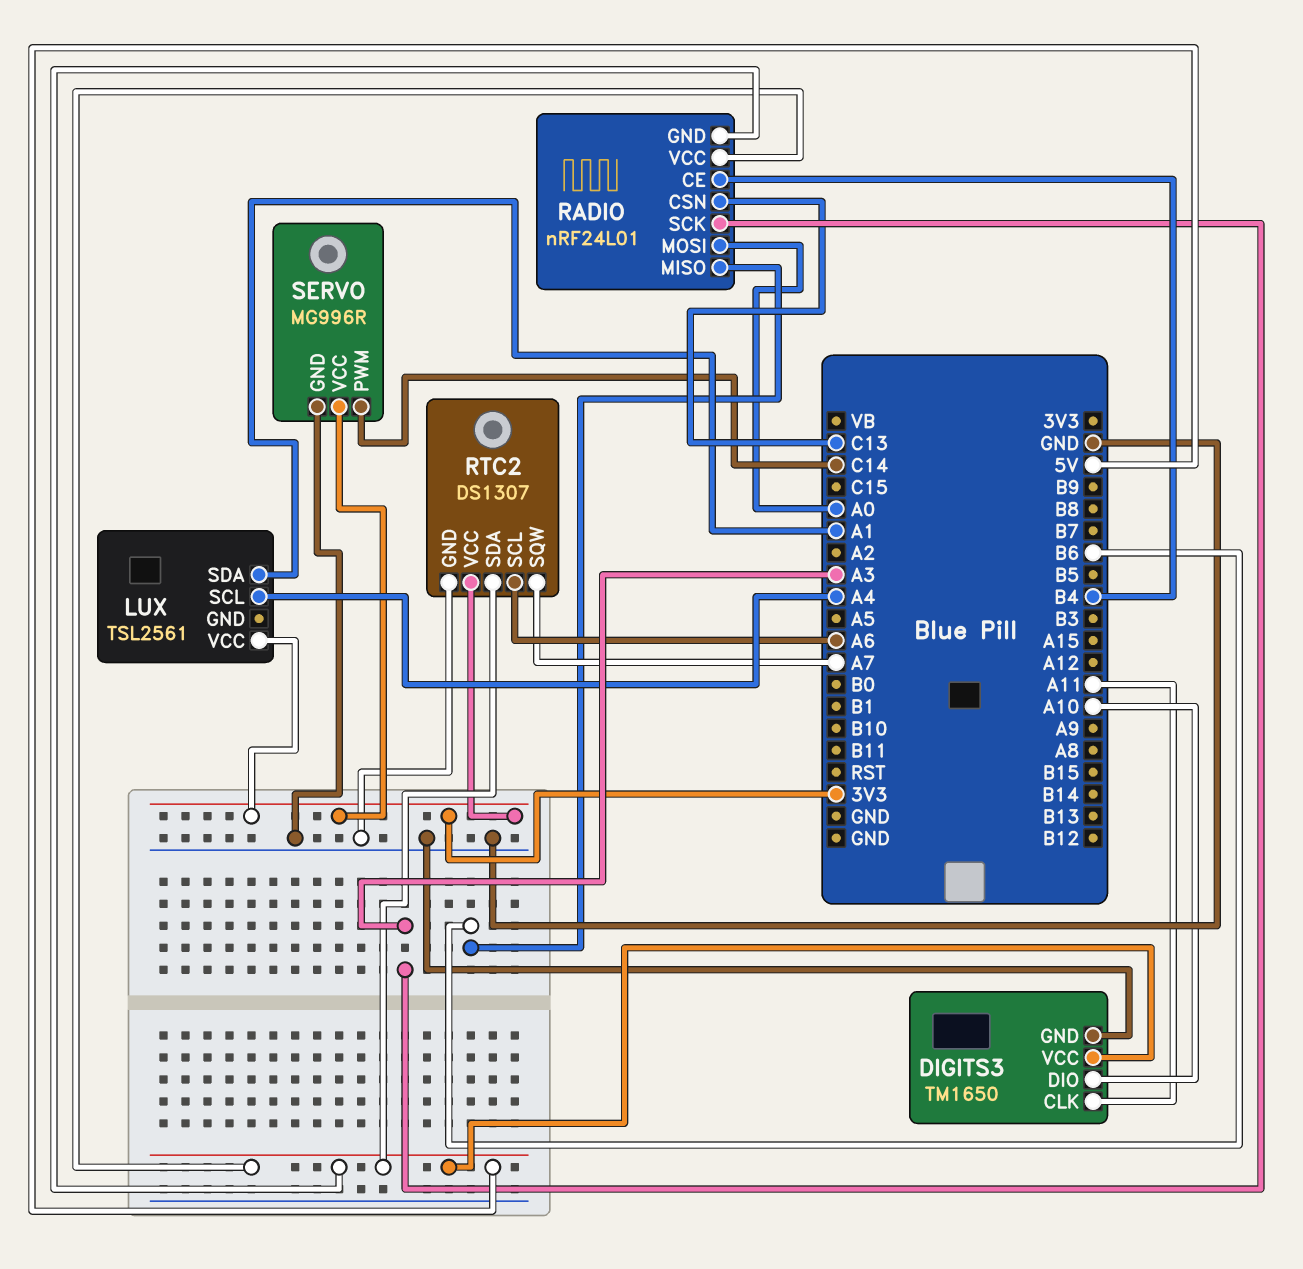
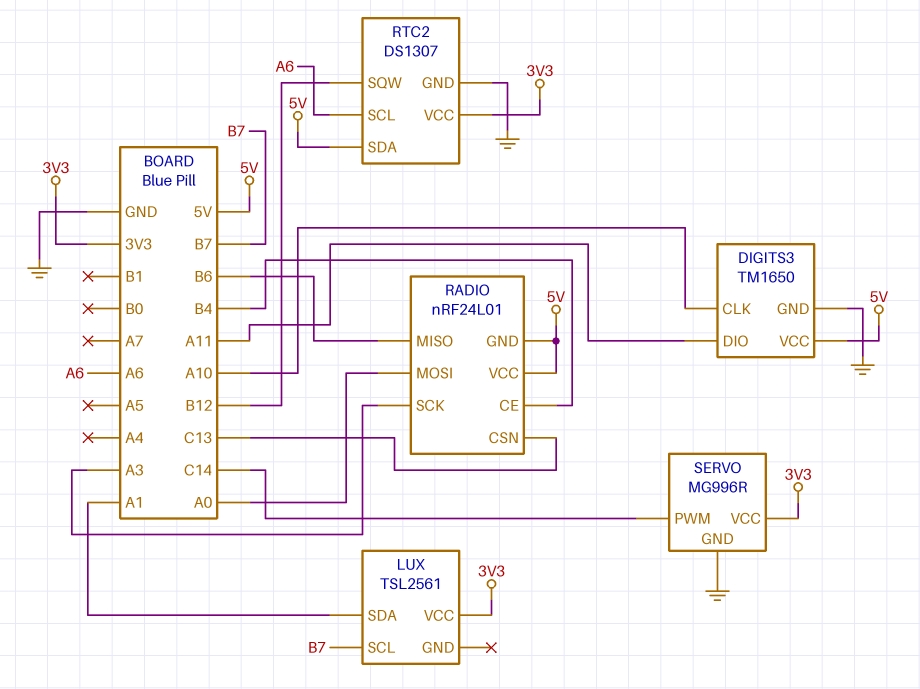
DIGITS3 pin CLK: A11 -> A10
DIGITS3 pin DIO: A10 -> A11
LUX pin SCL: A4 -> B7
RTC2 pin SQW: A7 -> B12

